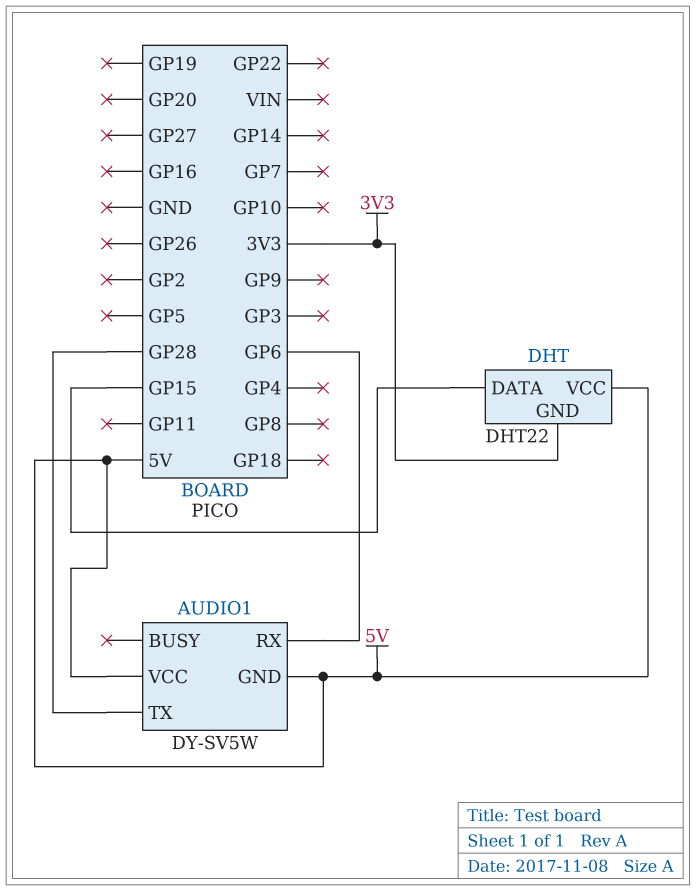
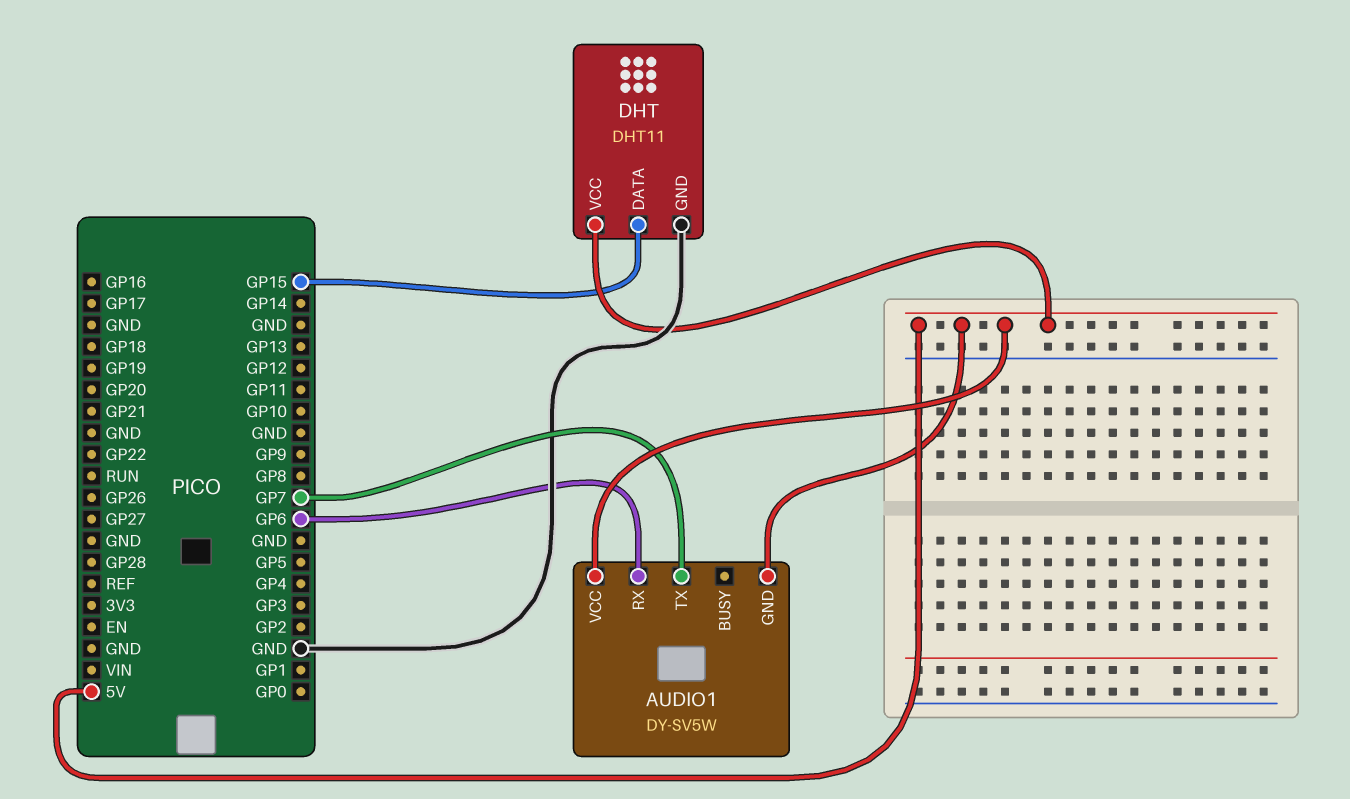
AUDIO1 pin TX: GP28 -> GP7
DHT: DHT22 -> DHT11
DHT pin GND: 3V3 -> GND

